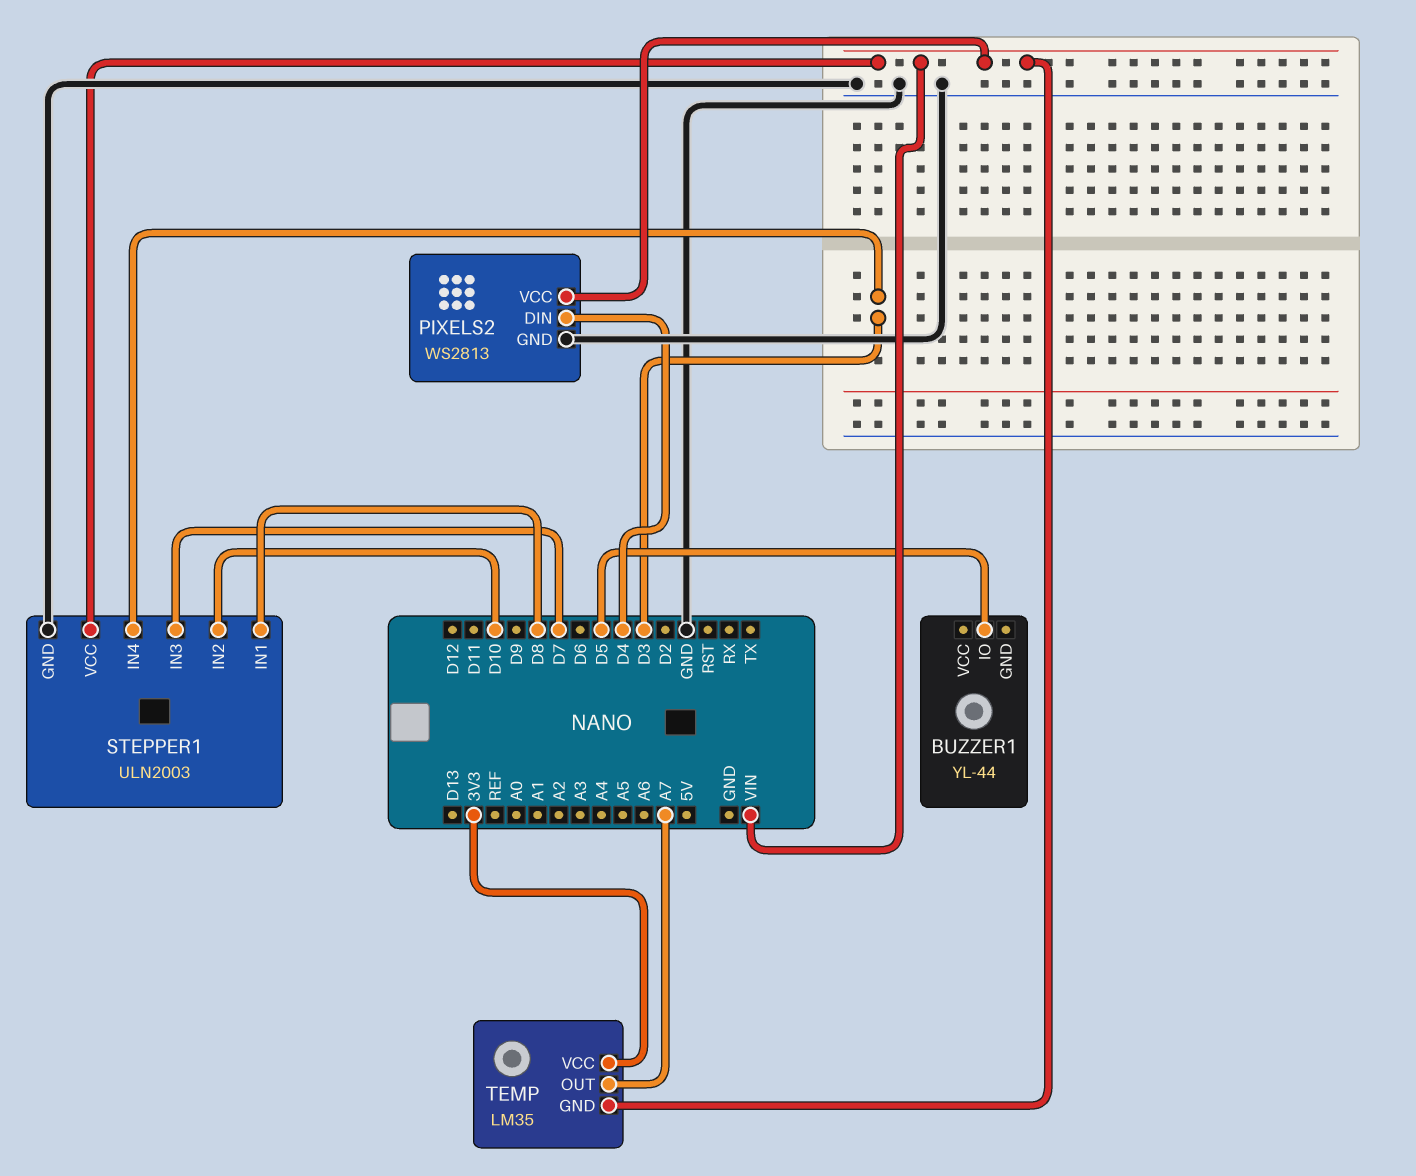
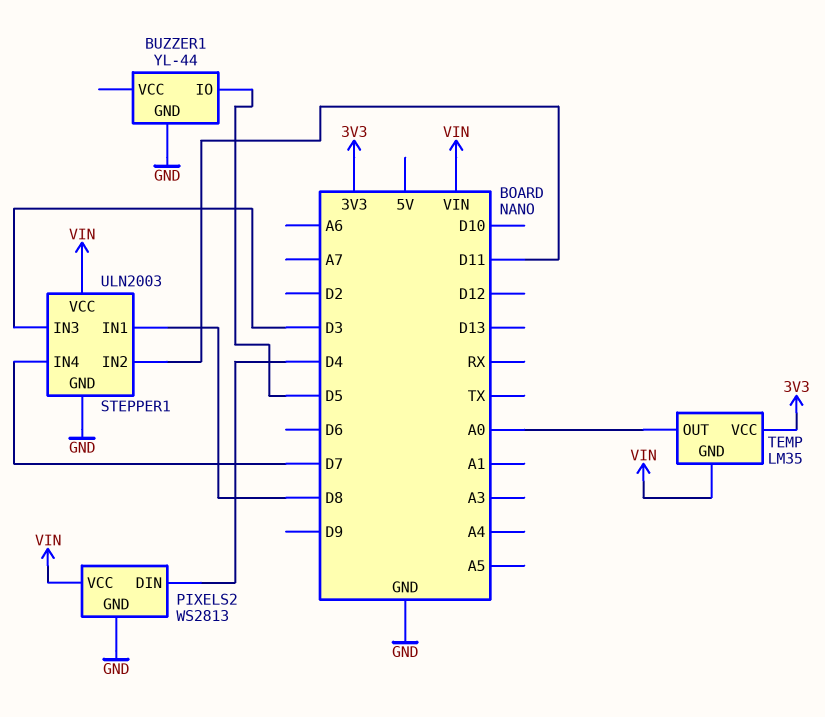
BUZZER1 pin GND: none -> GND
STEPPER1 pin IN2: D10 -> D11
STEPPER1 pin IN3: D7 -> D3
STEPPER1 pin IN4: D3 -> D7
TEMP pin OUT: A7 -> A0

